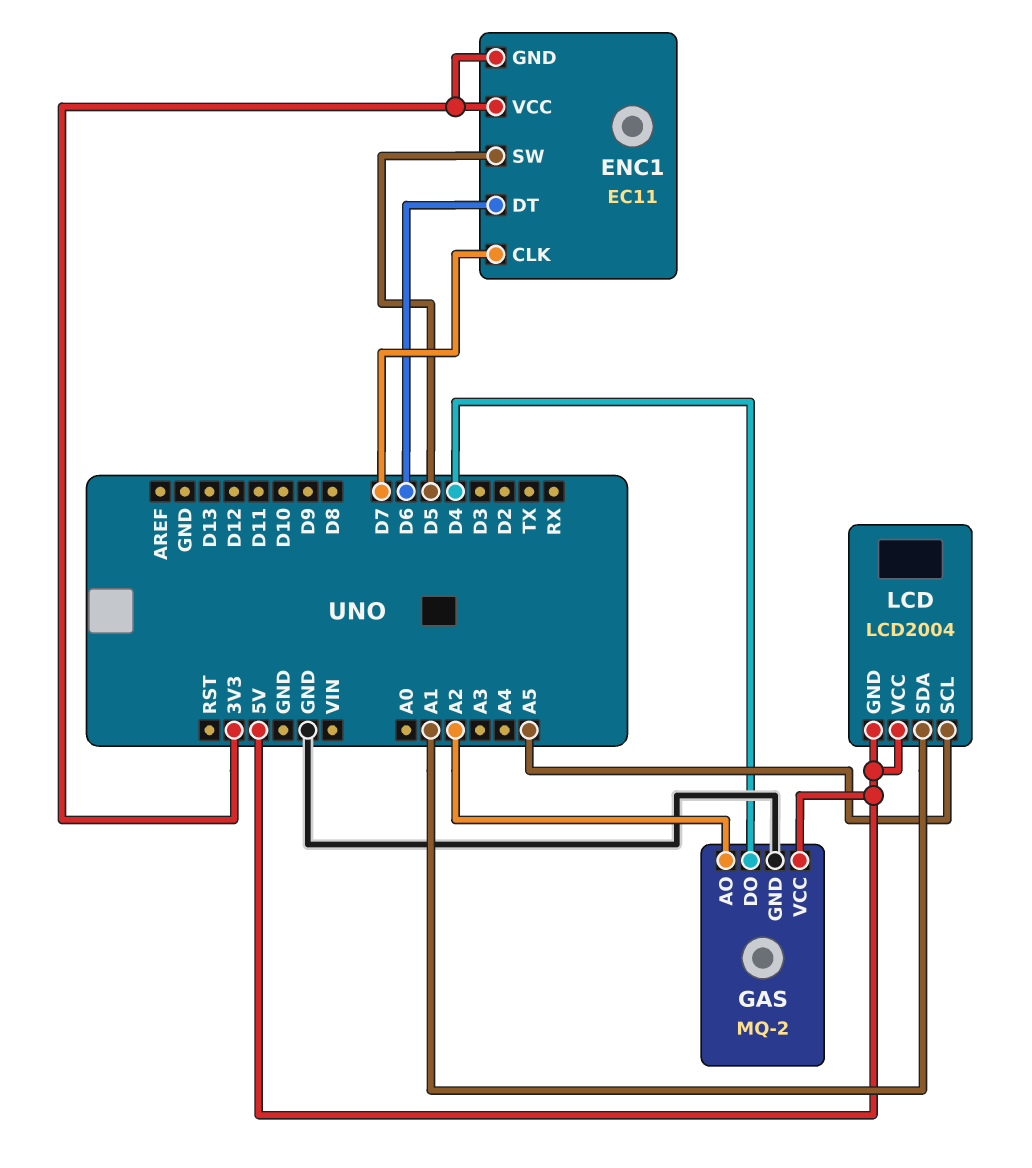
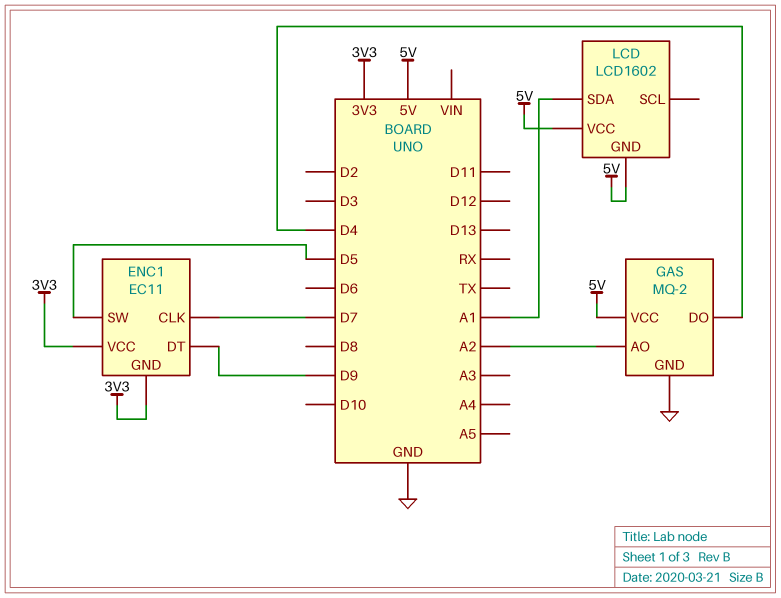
ENC1 pin DT: D6 -> D9
LCD: LCD2004 -> LCD1602
LCD pin SCL: A5 -> none

